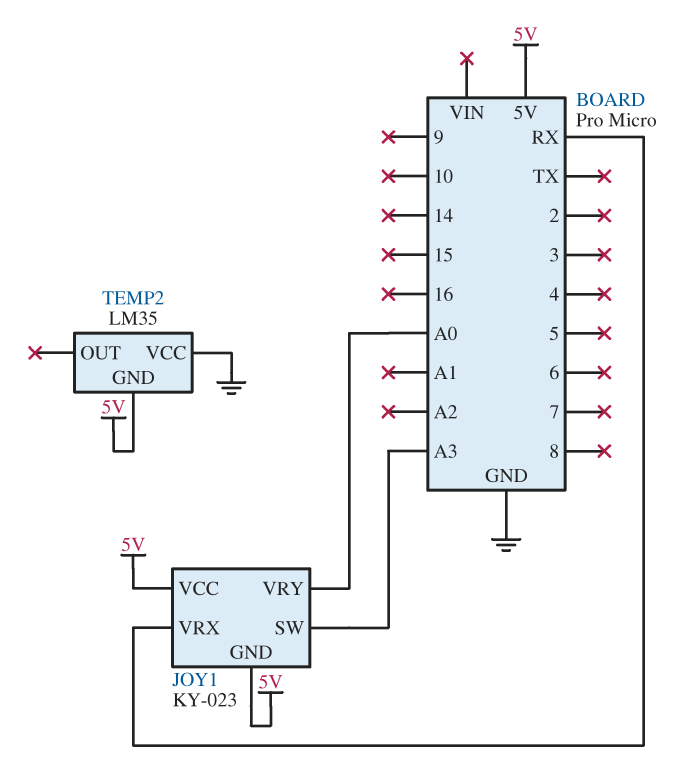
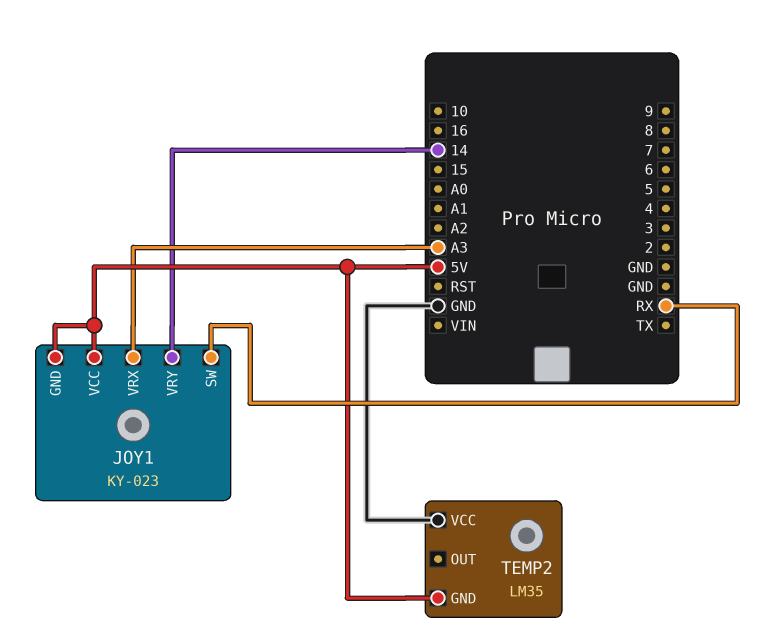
JOY1 pin SW: A3 -> RX
JOY1 pin VRX: RX -> A3
JOY1 pin VRY: A0 -> 14

